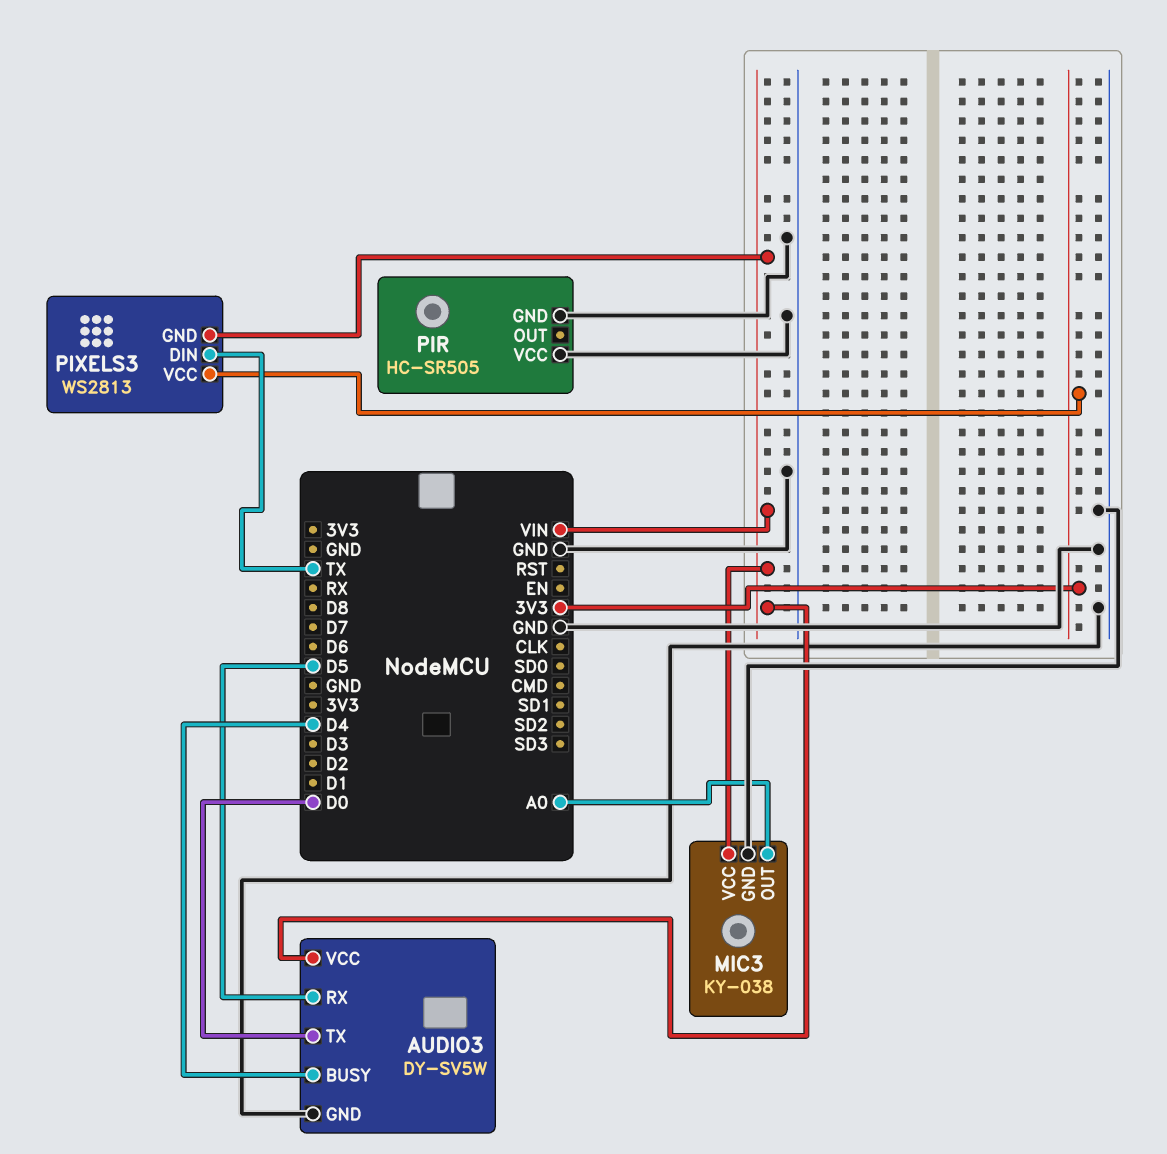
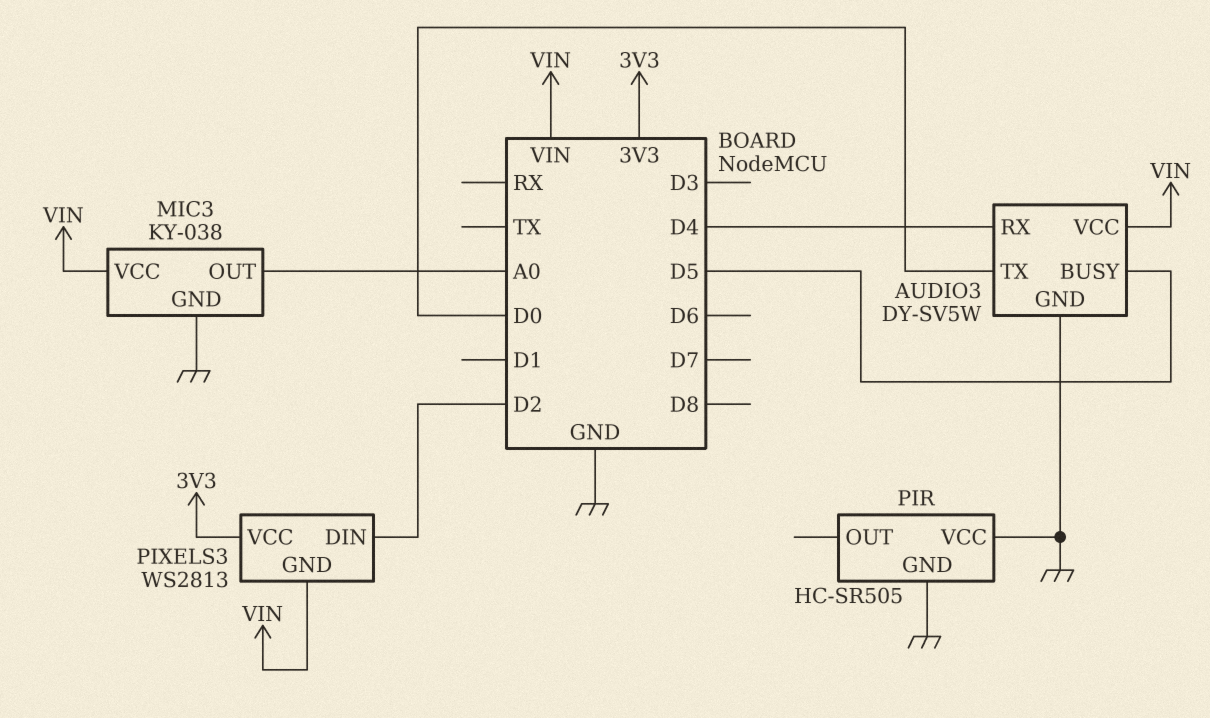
AUDIO3 pin BUSY: D4 -> D5
AUDIO3 pin RX: D5 -> D4
PIXELS3 pin DIN: TX -> D2

